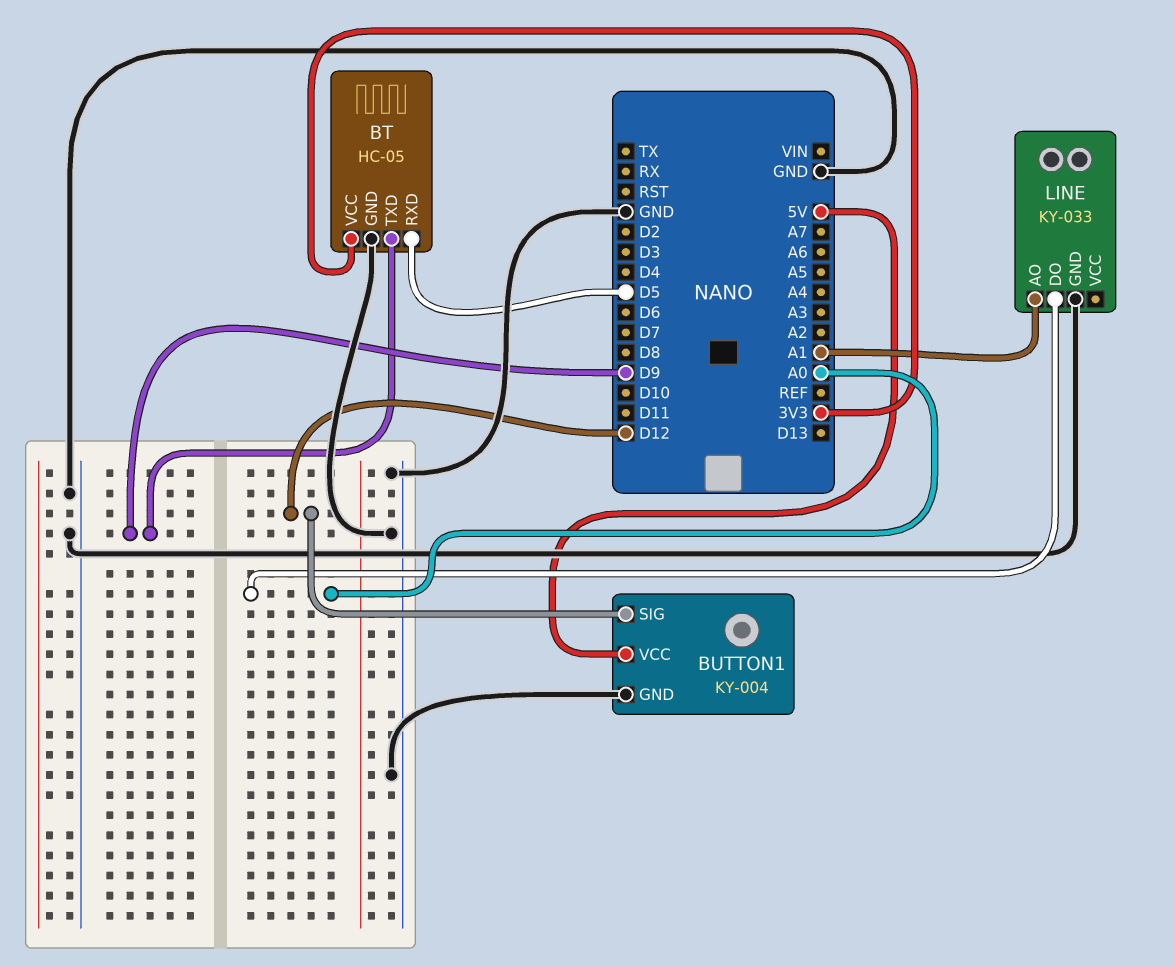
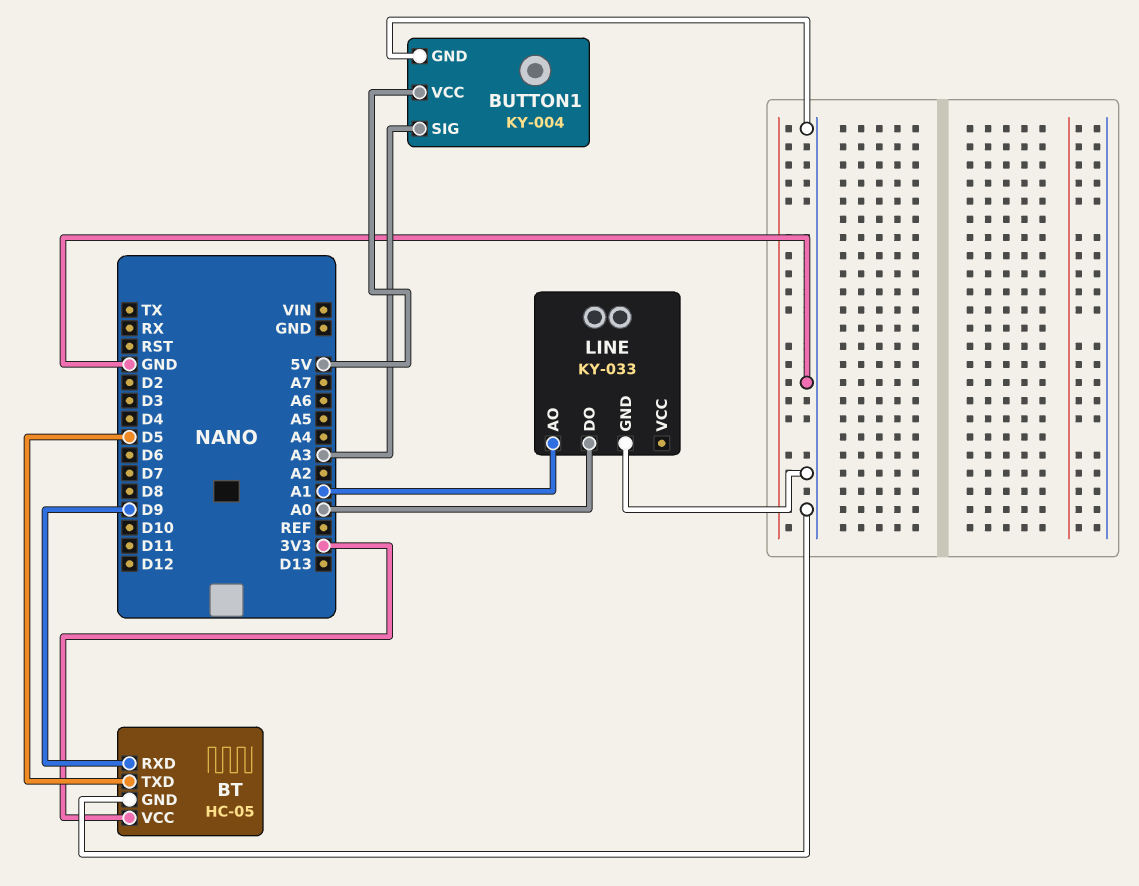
BT pin RXD: D5 -> D9
BT pin TXD: D9 -> D5
BUTTON1 pin SIG: D12 -> A3

